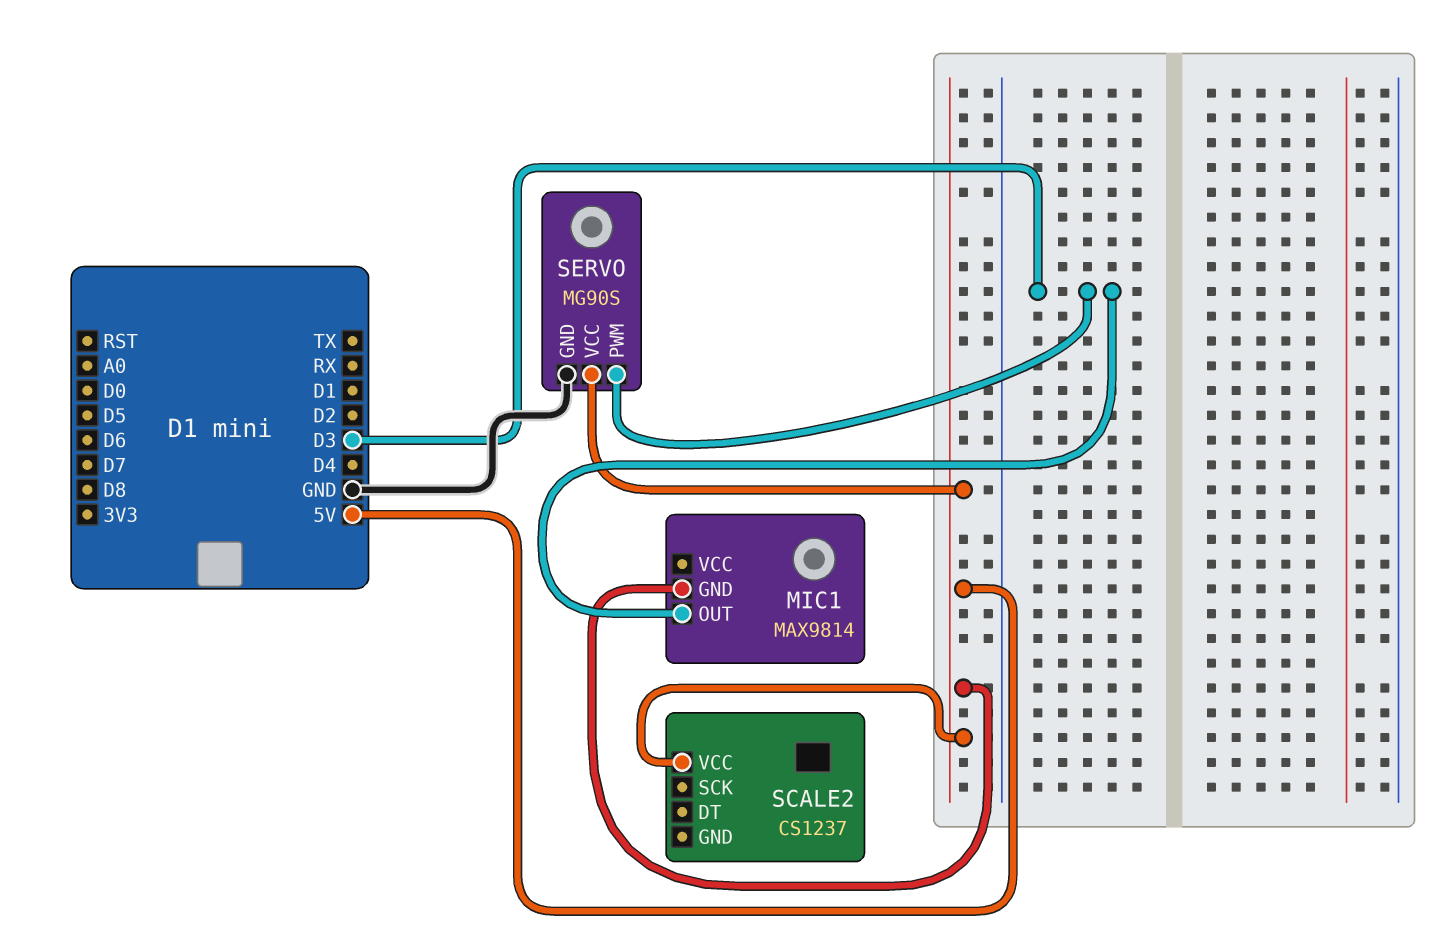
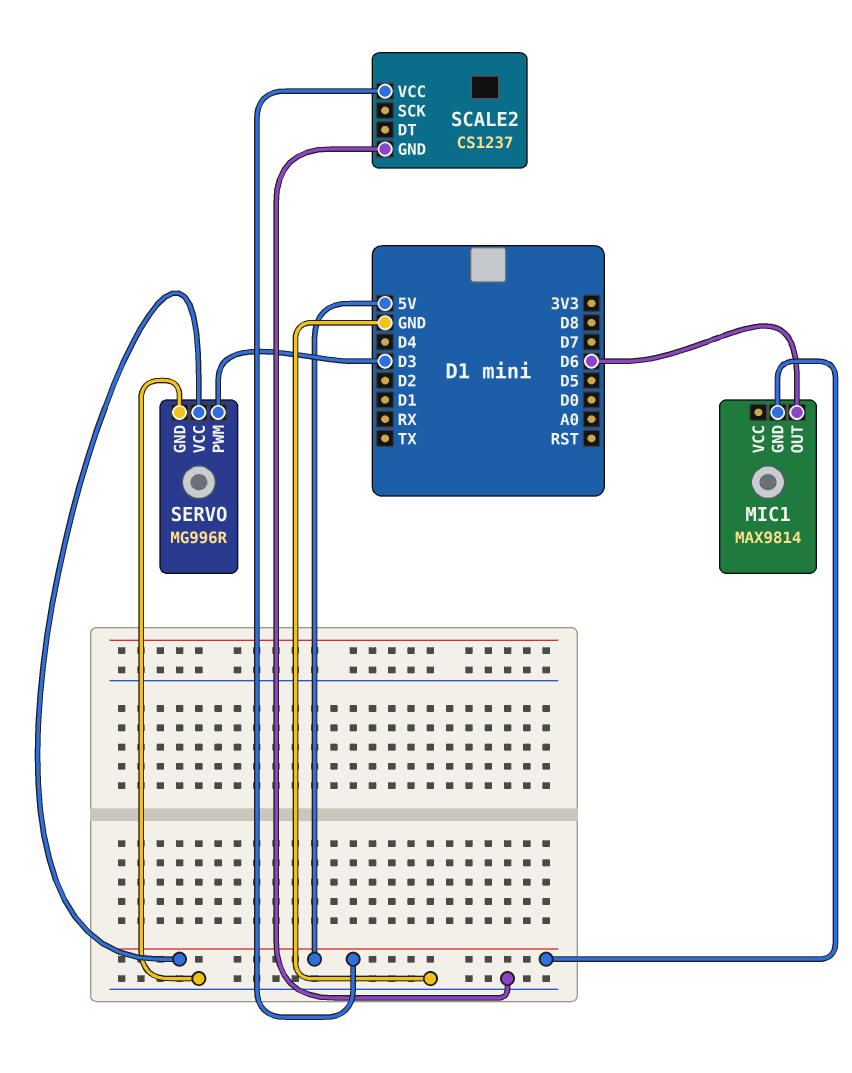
MIC1 pin OUT: D3 -> D6
SCALE2 pin GND: none -> GND
SERVO: MG90S -> MG996R

